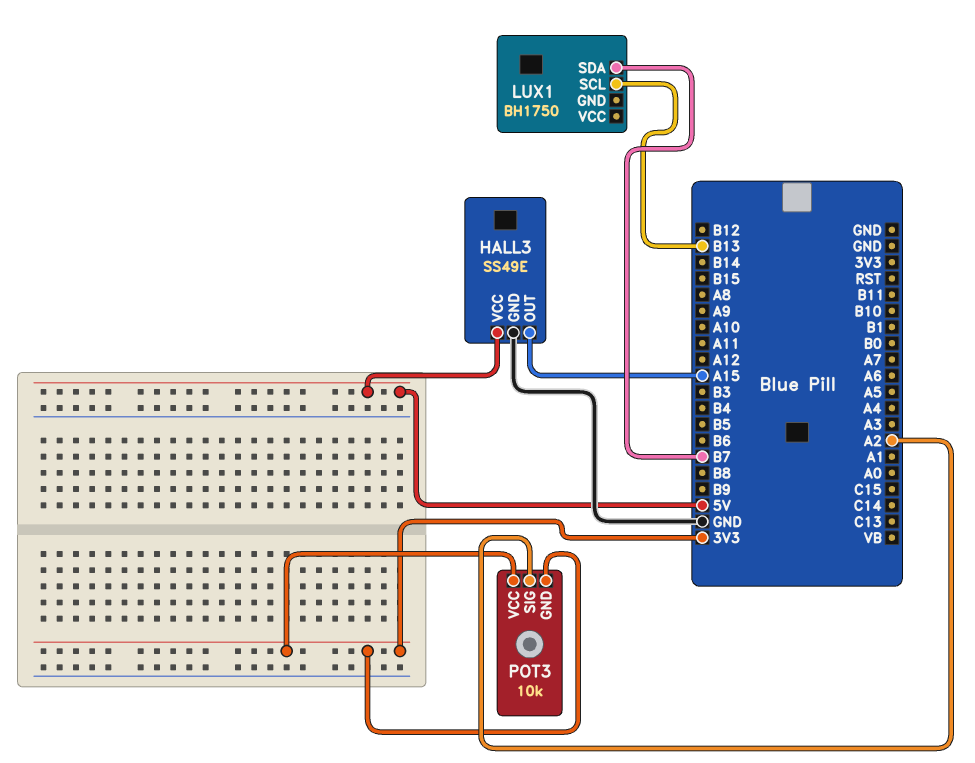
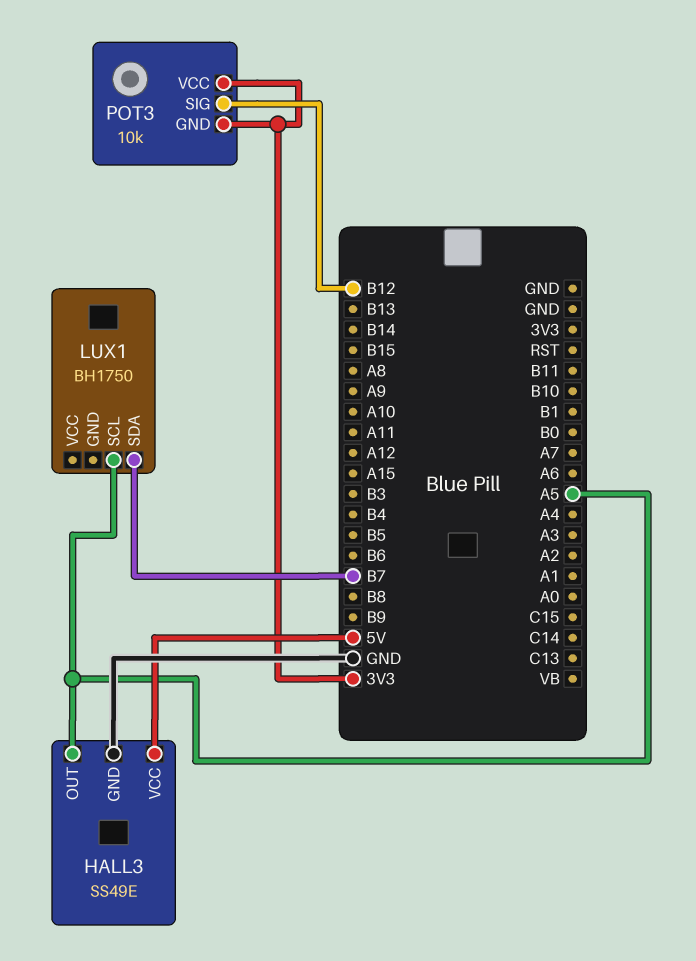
HALL3 pin OUT: A15 -> A5
LUX1 pin SCL: B13 -> A5
POT3 pin SIG: A2 -> B12

